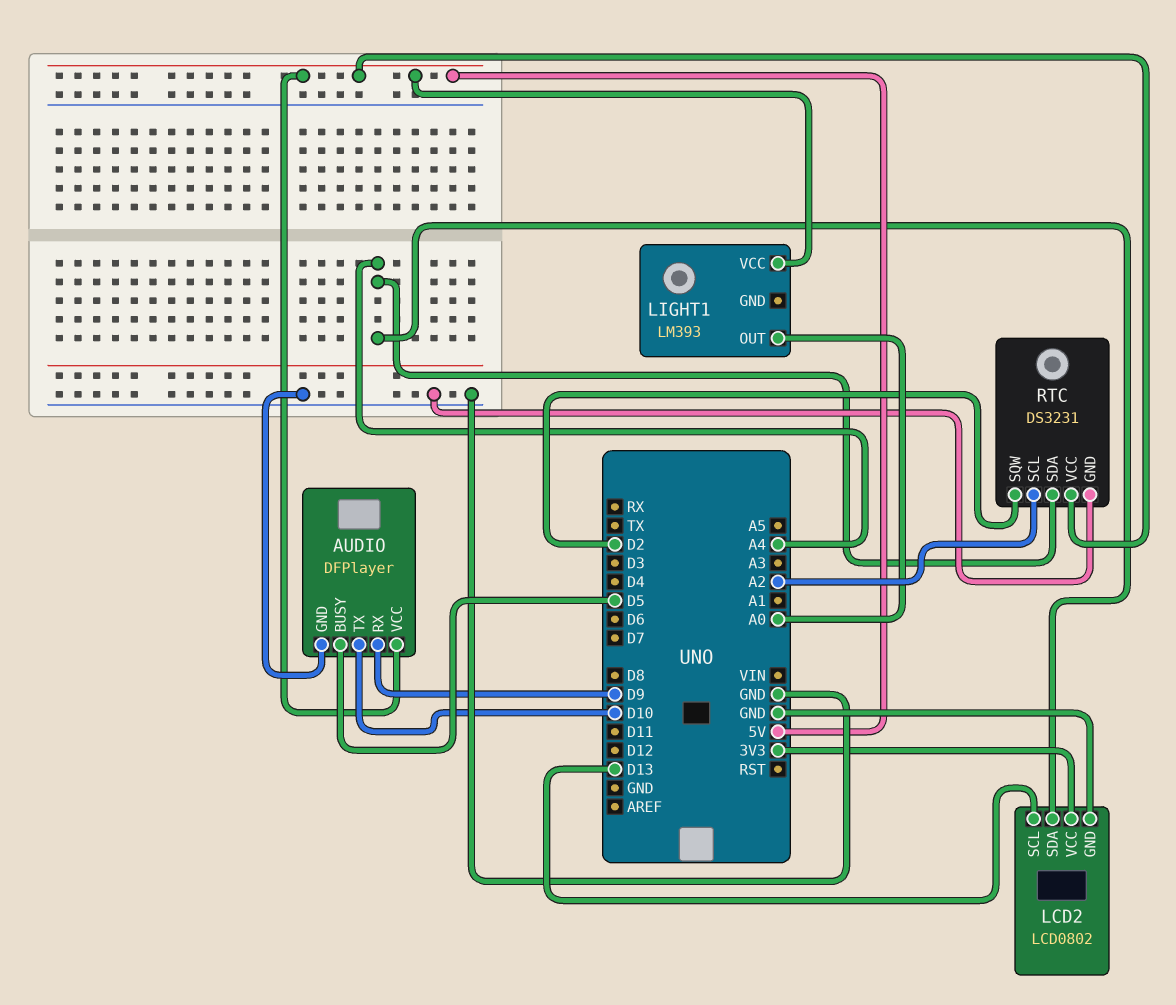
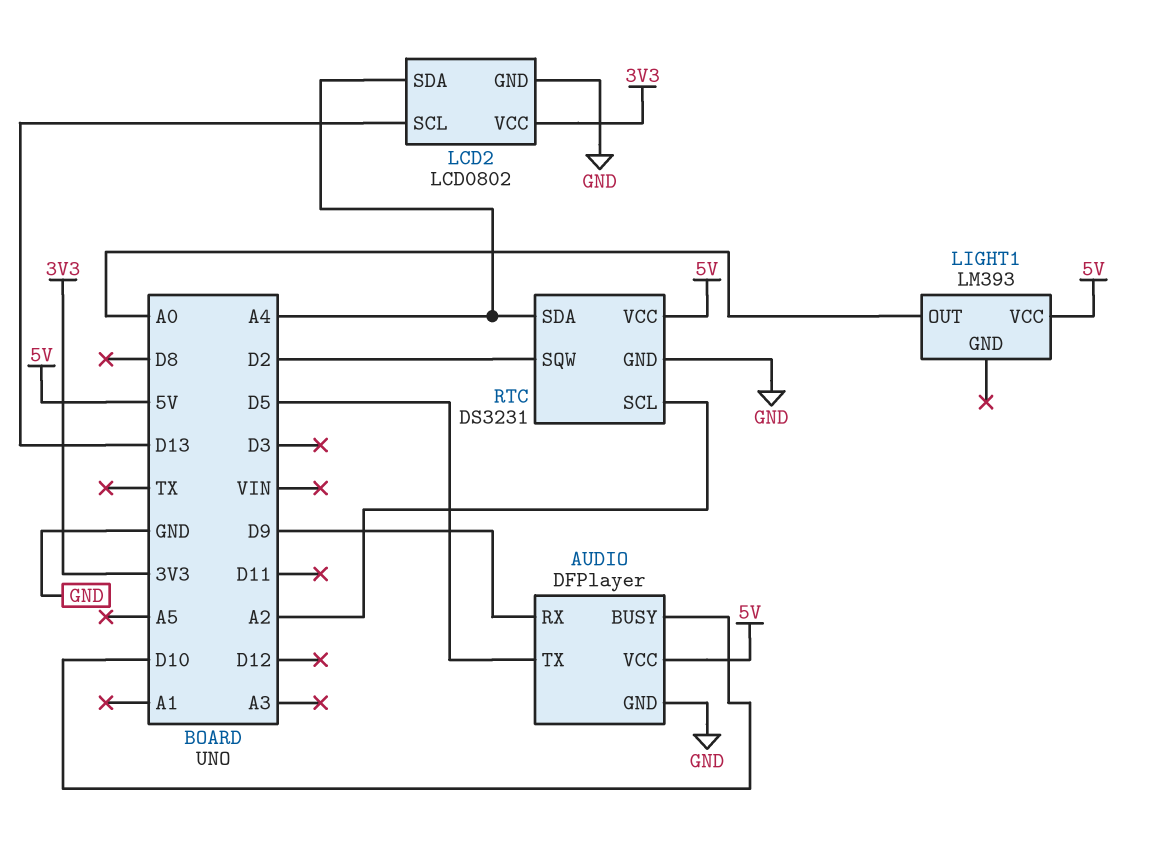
AUDIO pin BUSY: D5 -> D10
AUDIO pin TX: D10 -> D5

